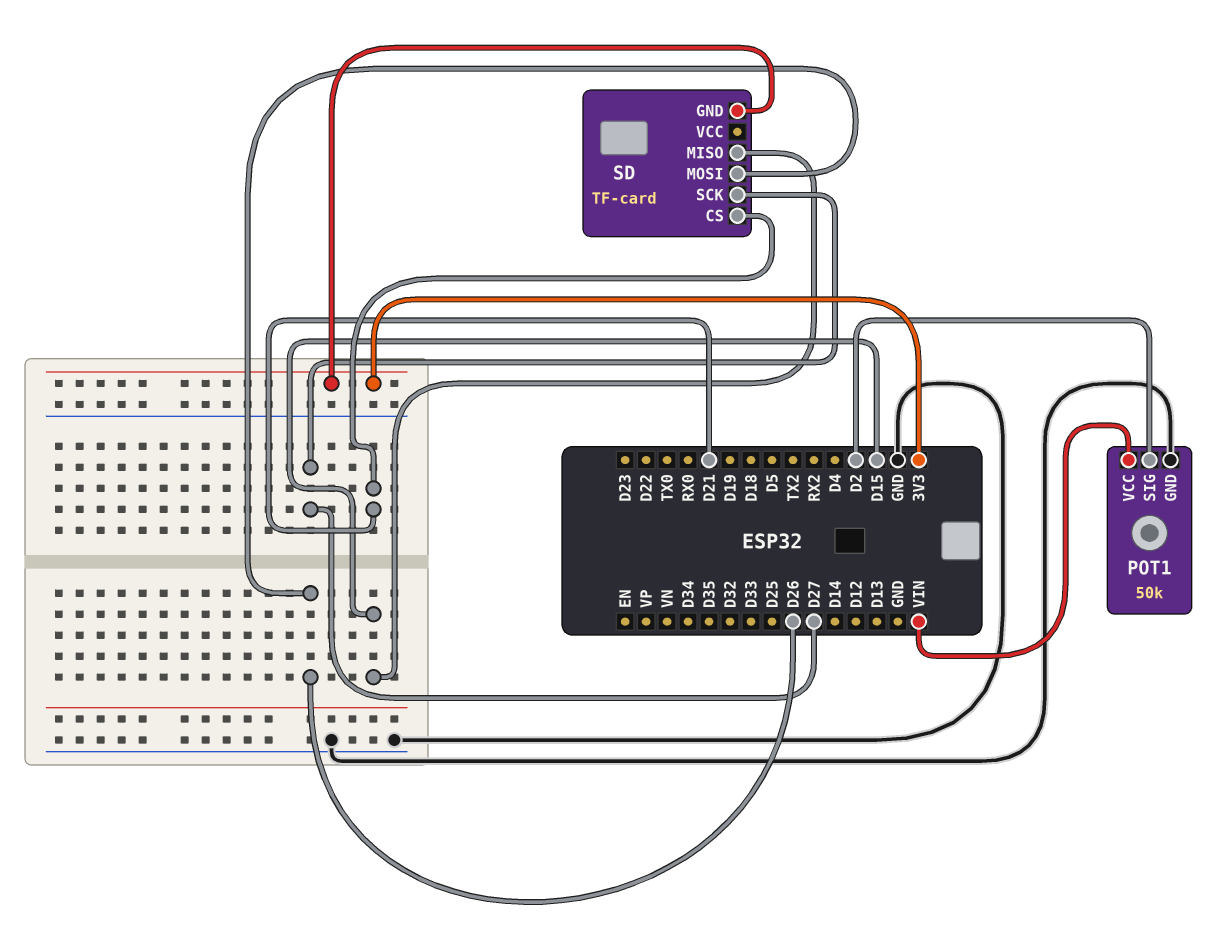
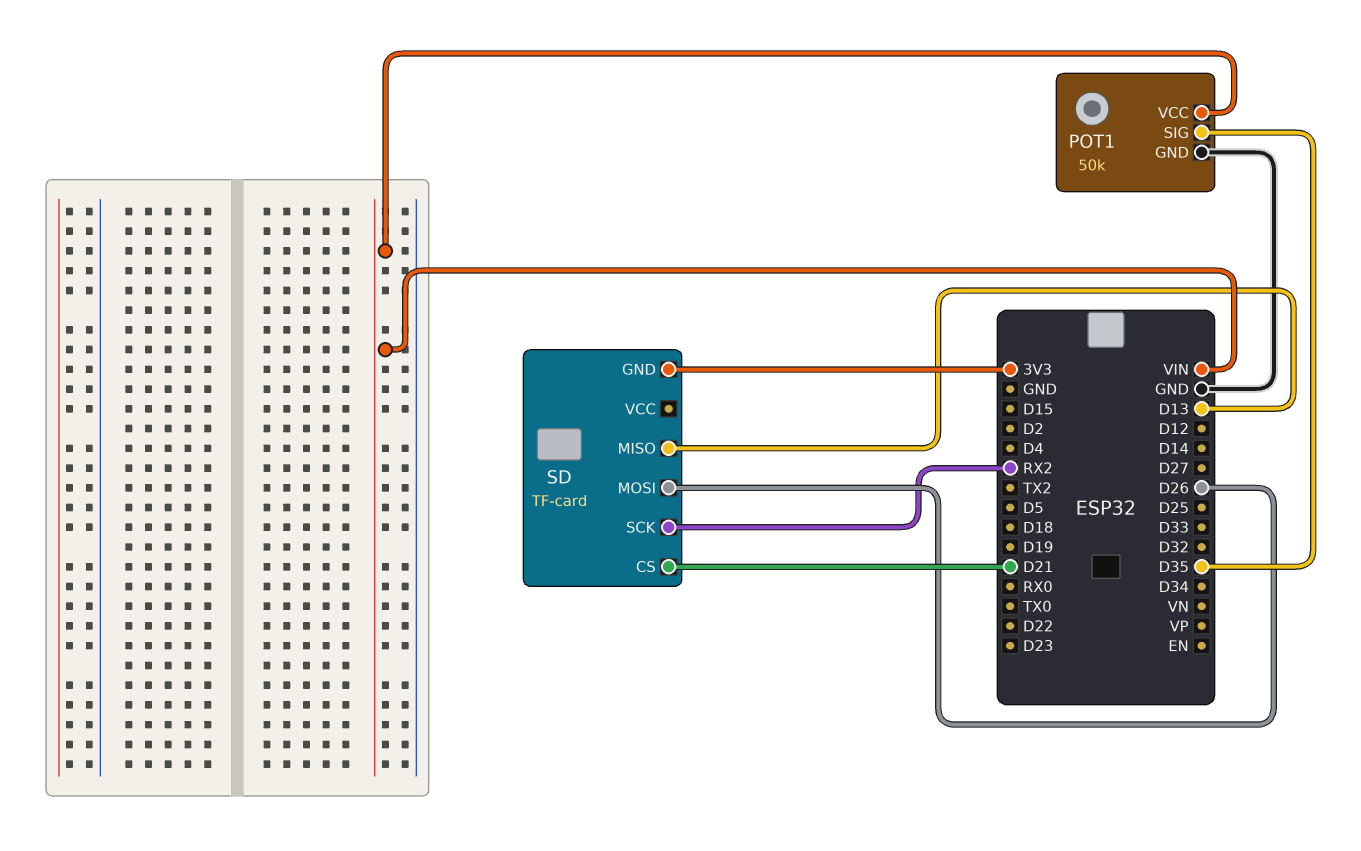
POT1 pin SIG: D2 -> D35
SD pin MISO: D15 -> D13
SD pin SCK: D27 -> RX2

